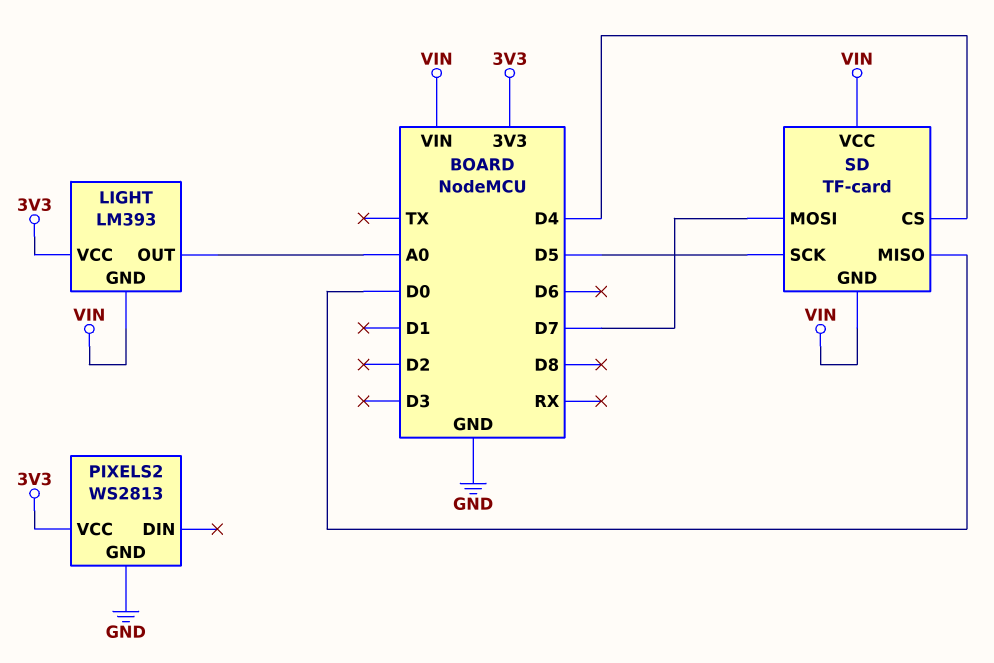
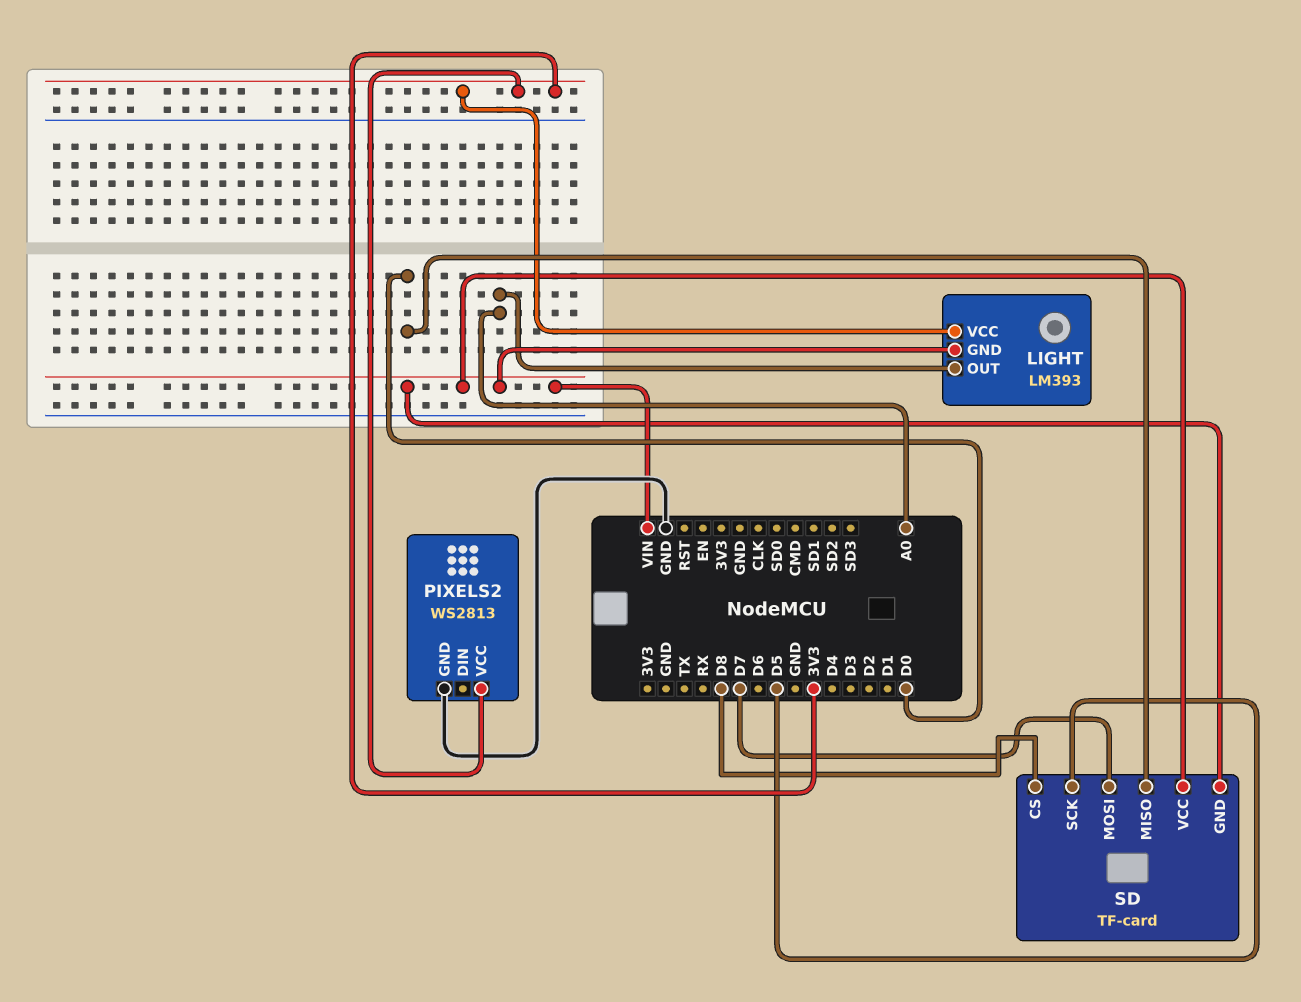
SD pin CS: D4 -> D8

